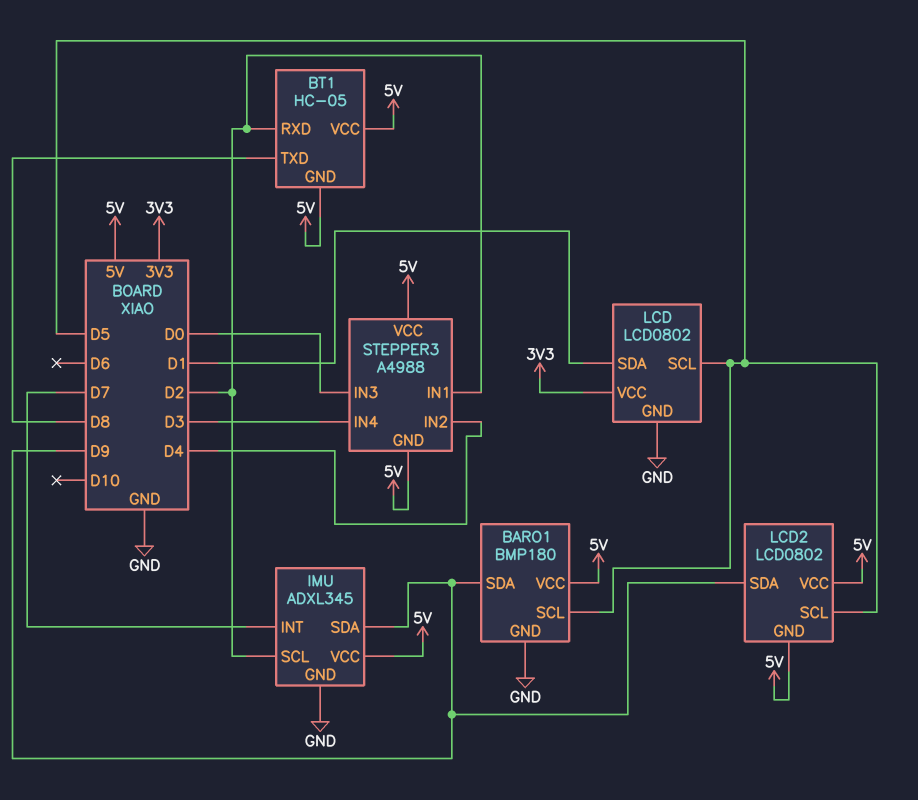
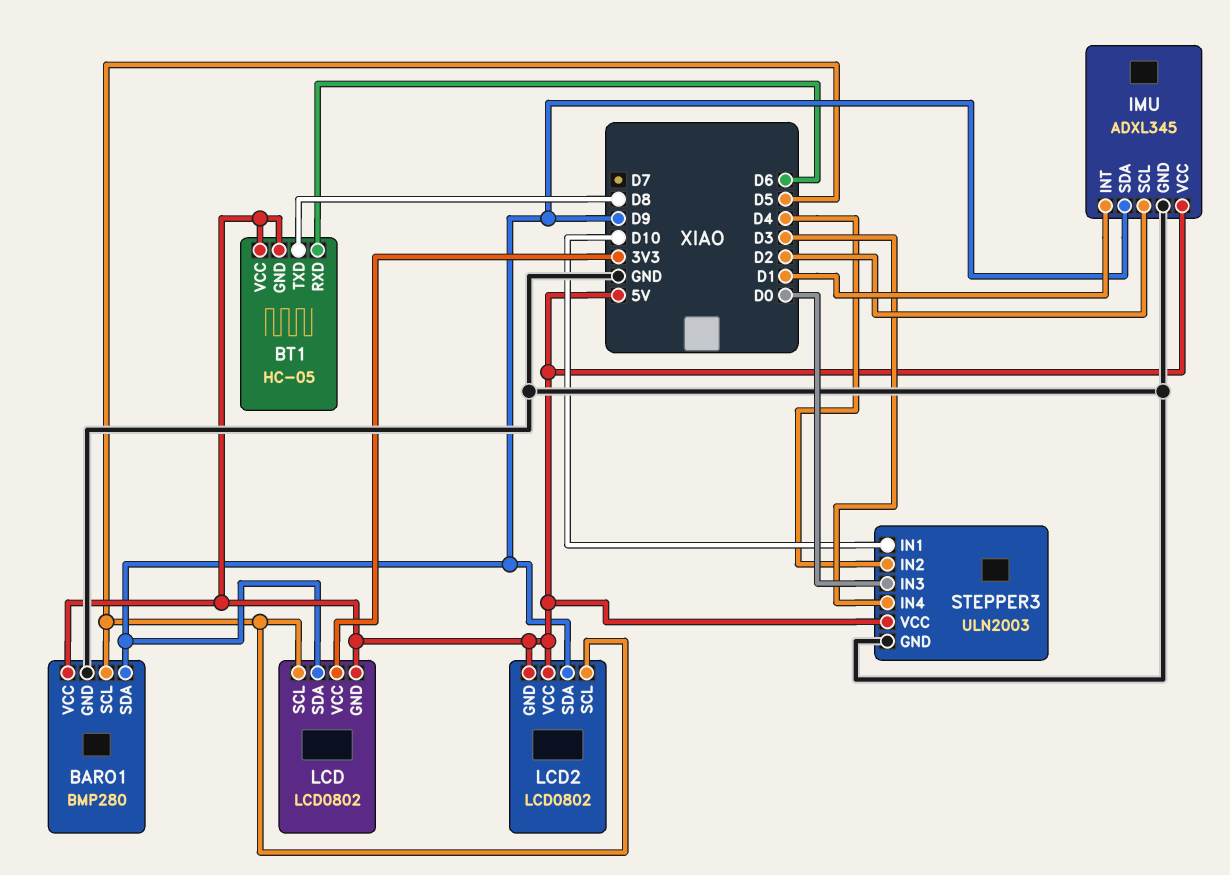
BARO1: BMP180 -> BMP280
BT1 pin RXD: D2 -> D6
IMU pin INT: D7 -> D1
LCD pin GND: GND -> 5V
LCD pin SDA: D1 -> D9
STEPPER3: A4988 -> ULN2003
STEPPER3 pin GND: 5V -> GND
STEPPER3 pin IN1: D2 -> D10

